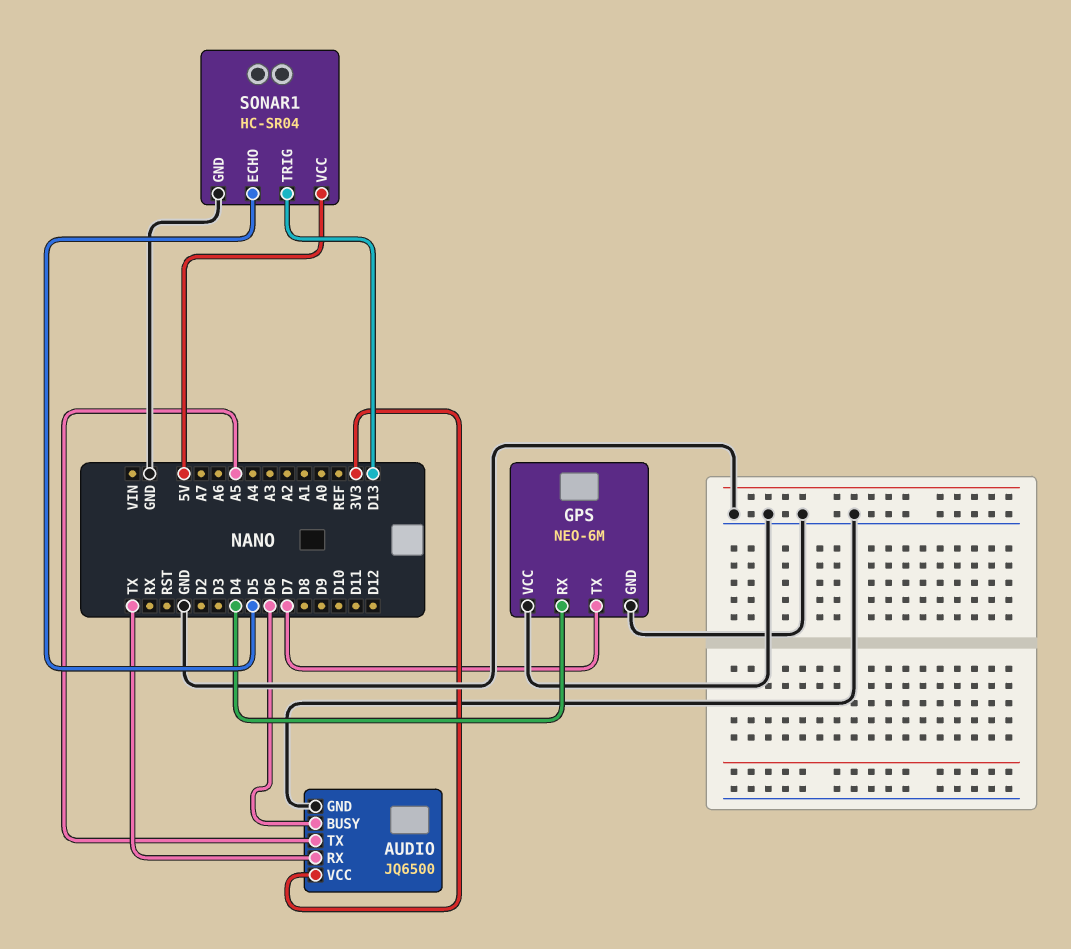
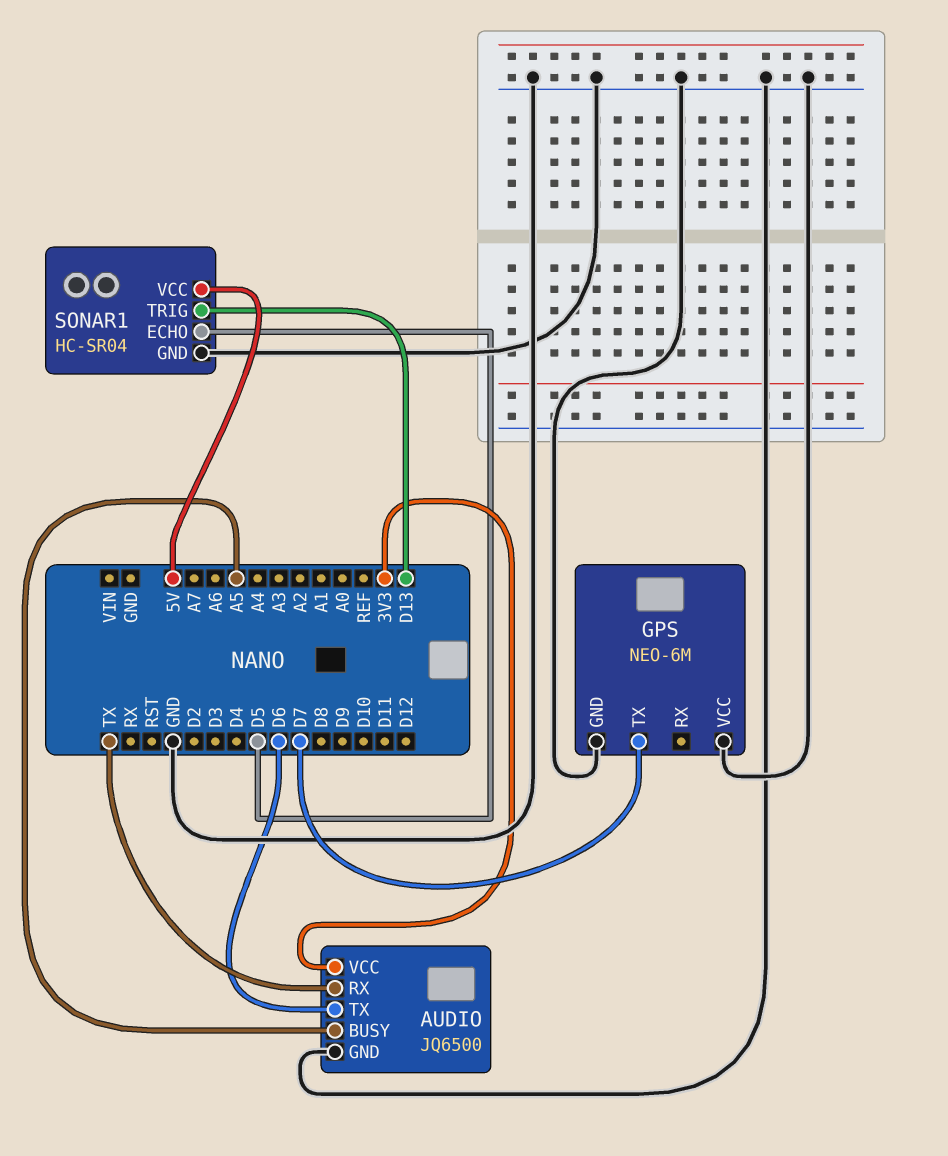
AUDIO pin BUSY: D6 -> A5
AUDIO pin TX: A5 -> D6
GPS pin RX: D4 -> none

